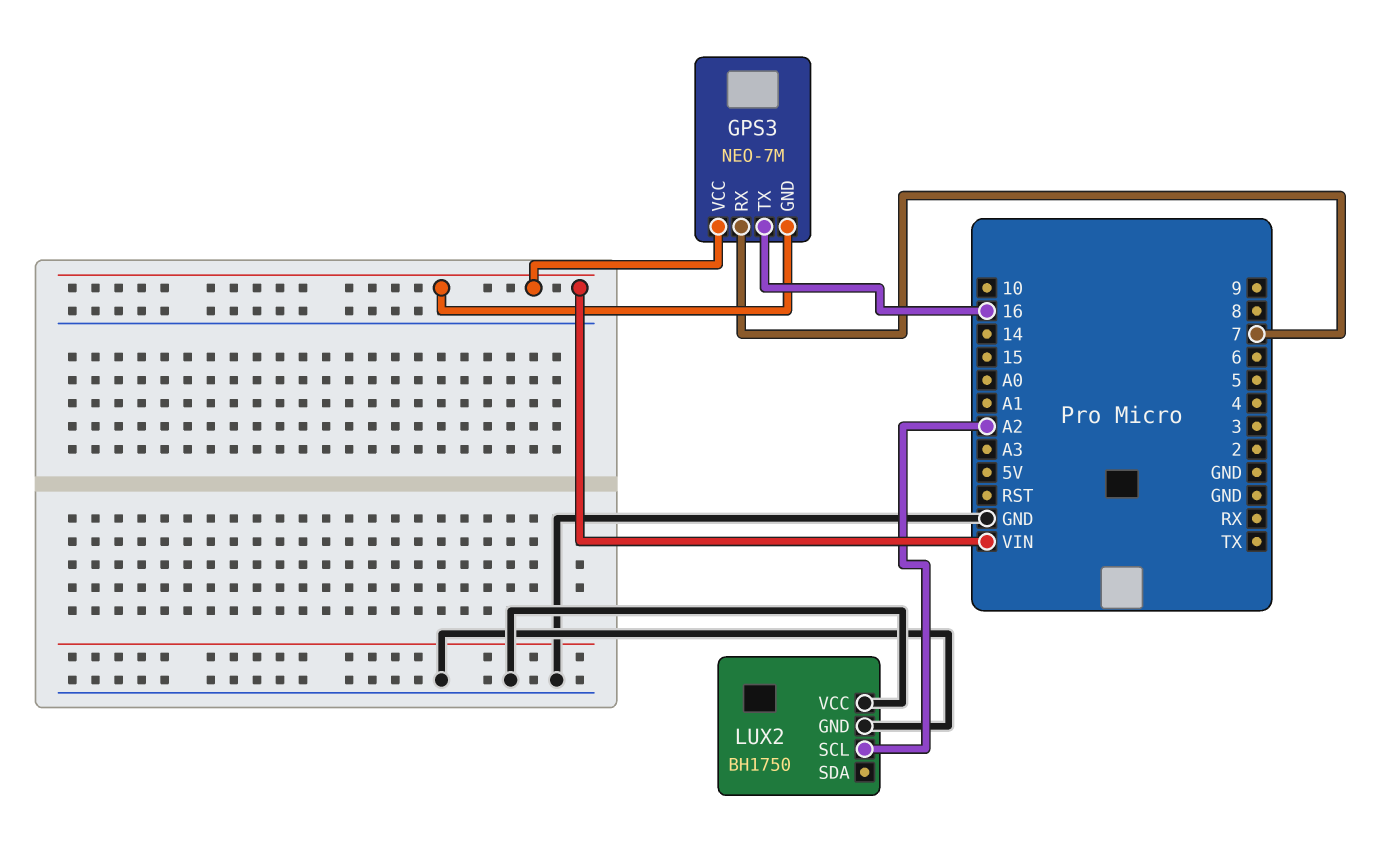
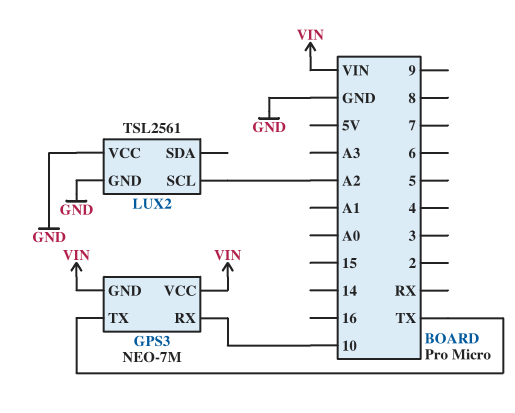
GPS3 pin RX: 7 -> 10
GPS3 pin TX: 16 -> TX
LUX2: BH1750 -> TSL2561

